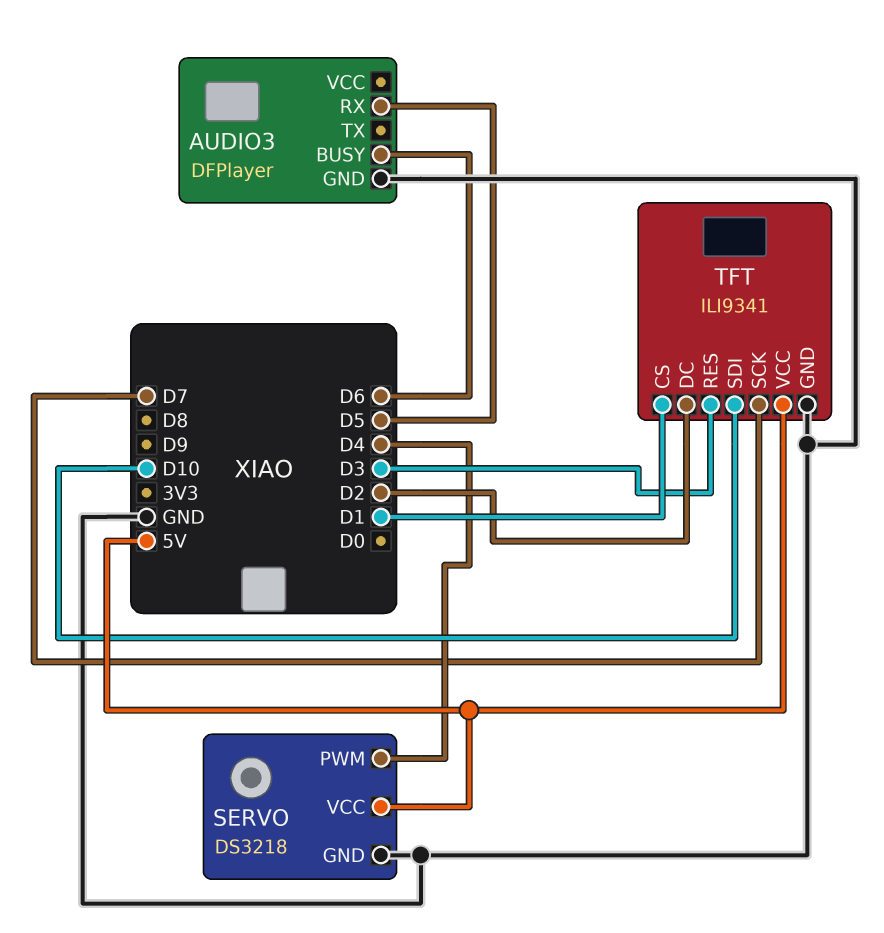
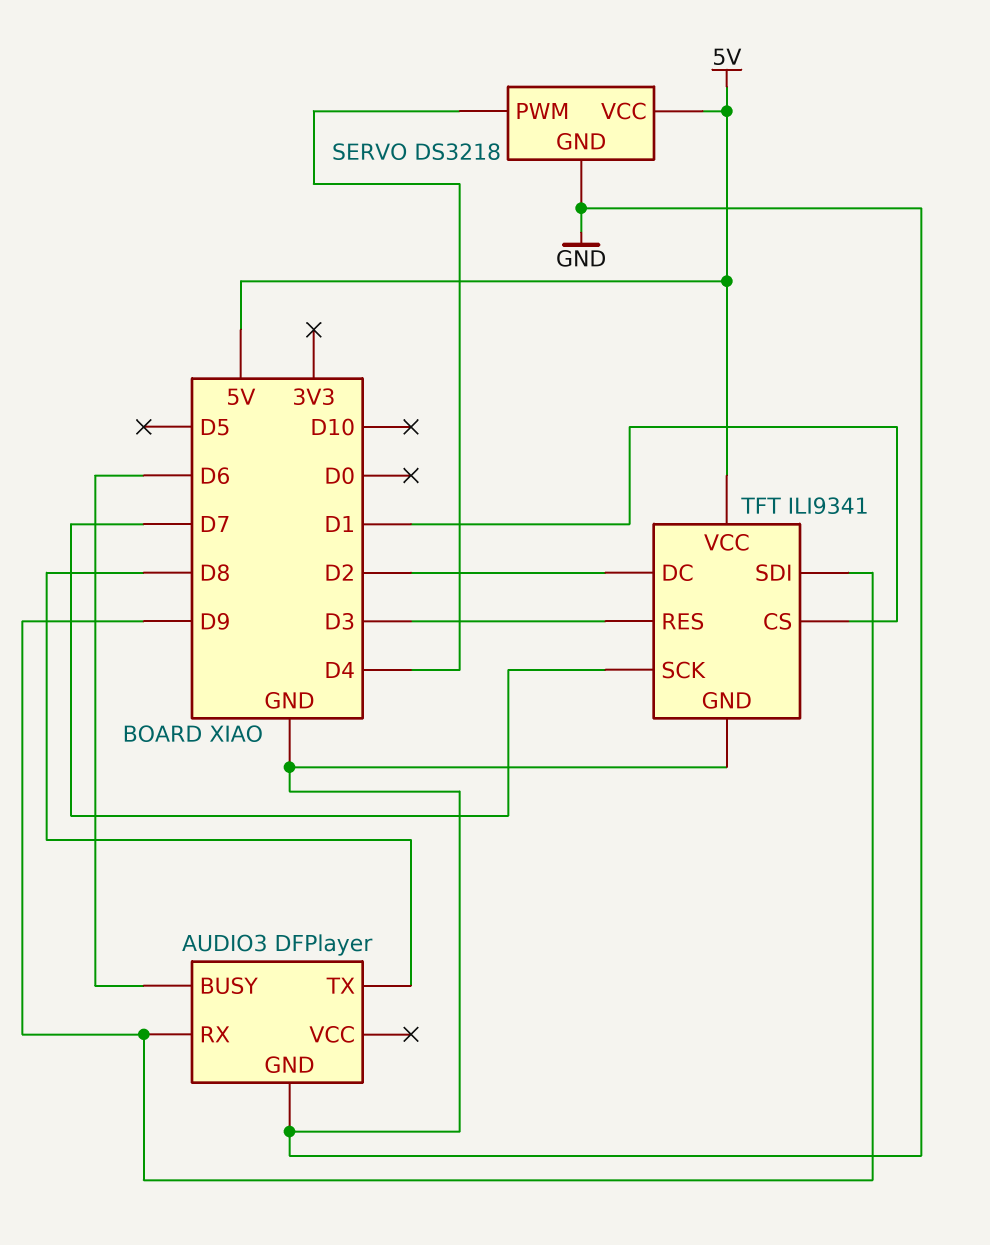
AUDIO3 pin RX: D5 -> D9
AUDIO3 pin TX: none -> D8
TFT pin SDI: D10 -> D9

